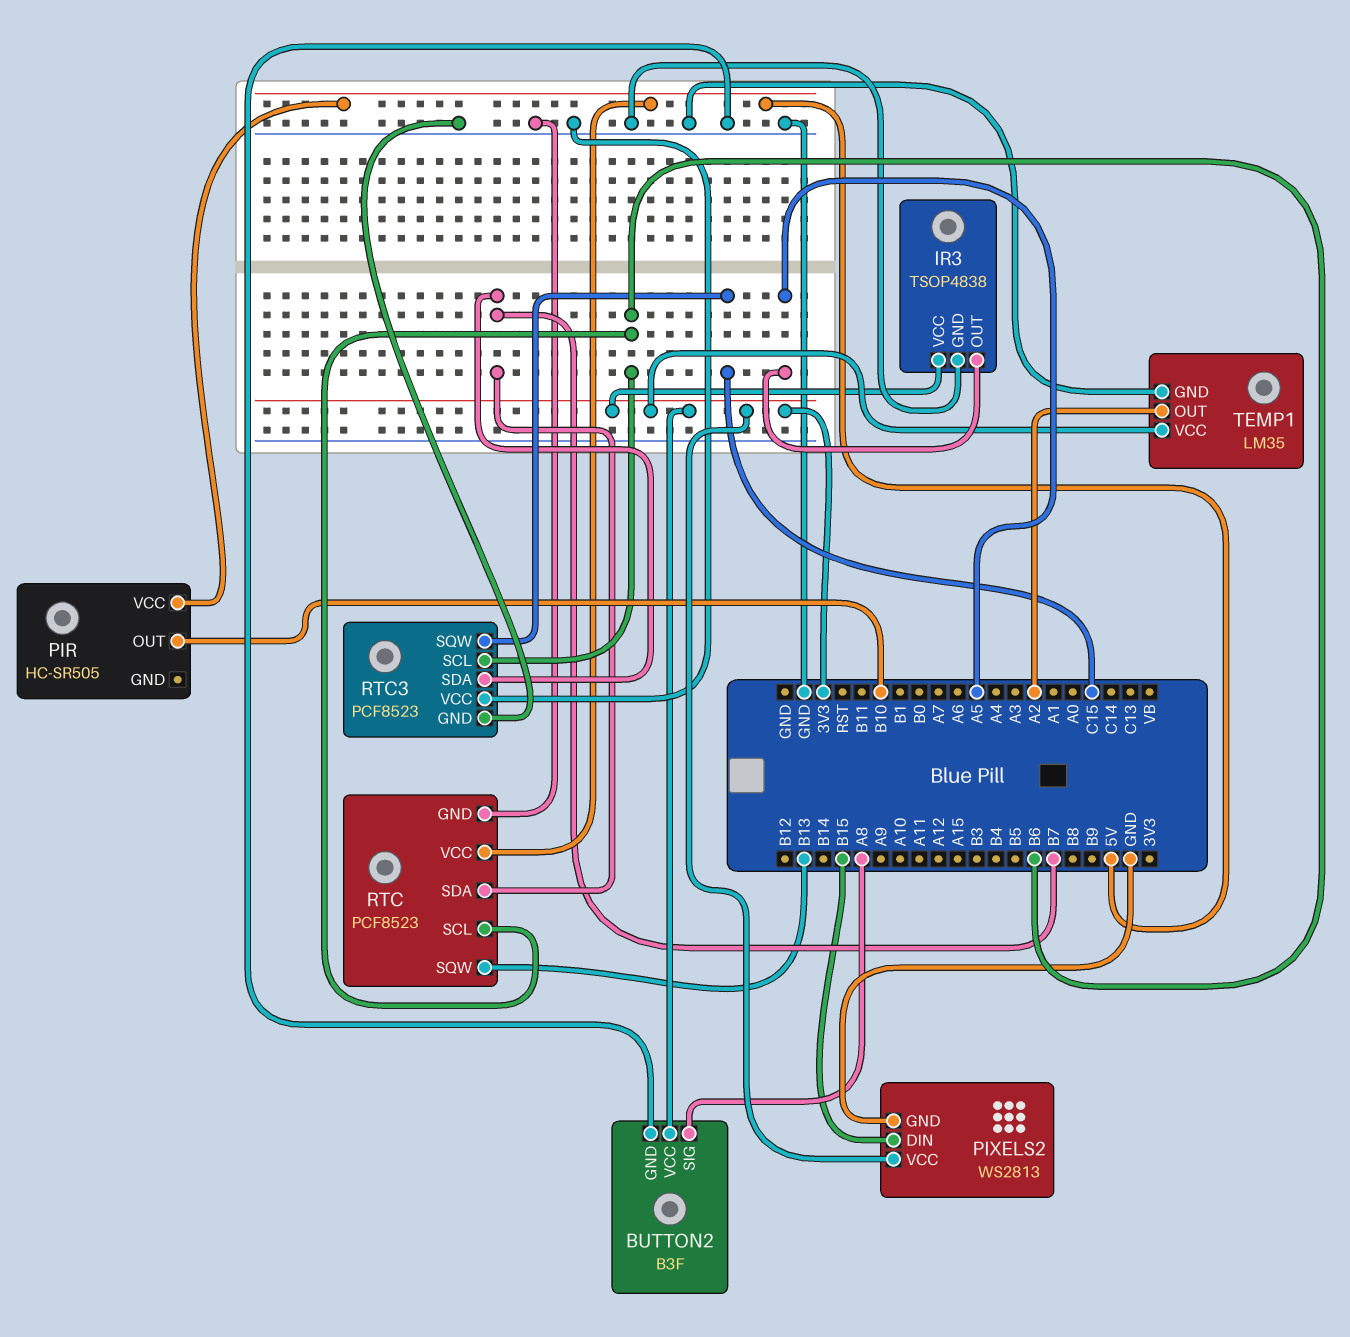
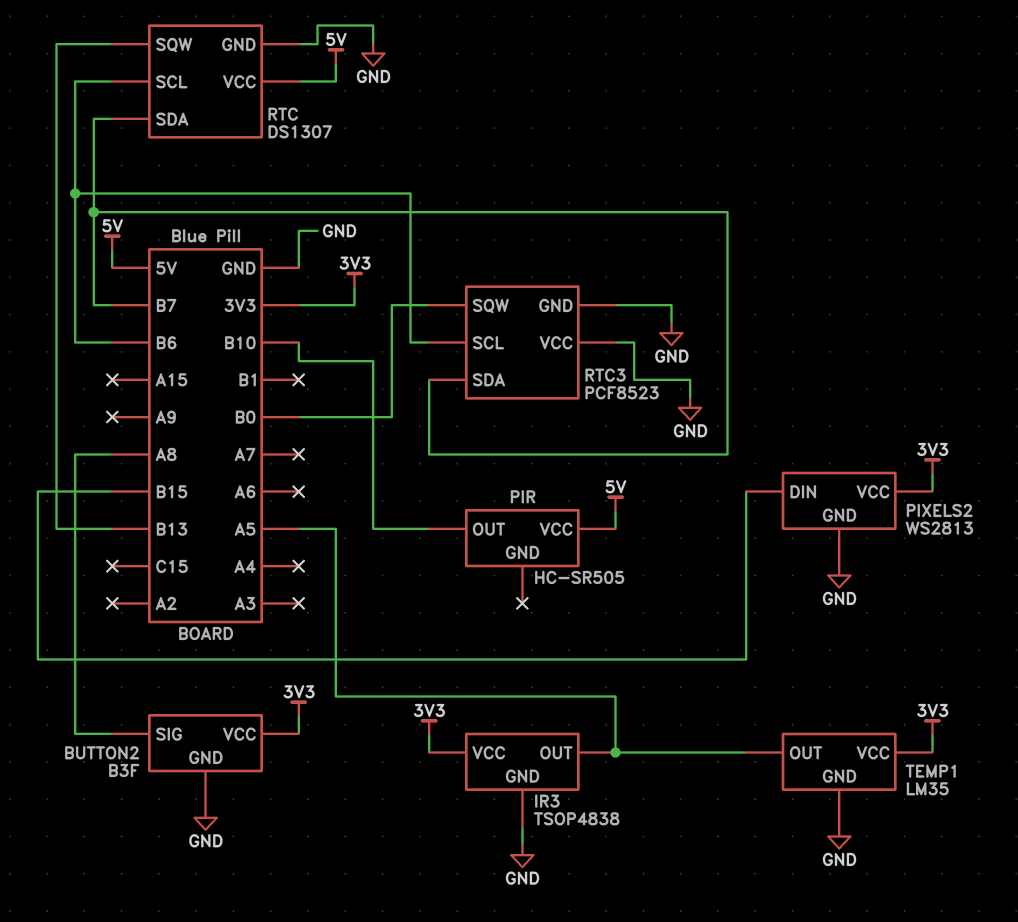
RTC: PCF8523 -> DS1307
RTC3 pin SQW: C15 -> B0
TEMP1 pin OUT: A2 -> A5

